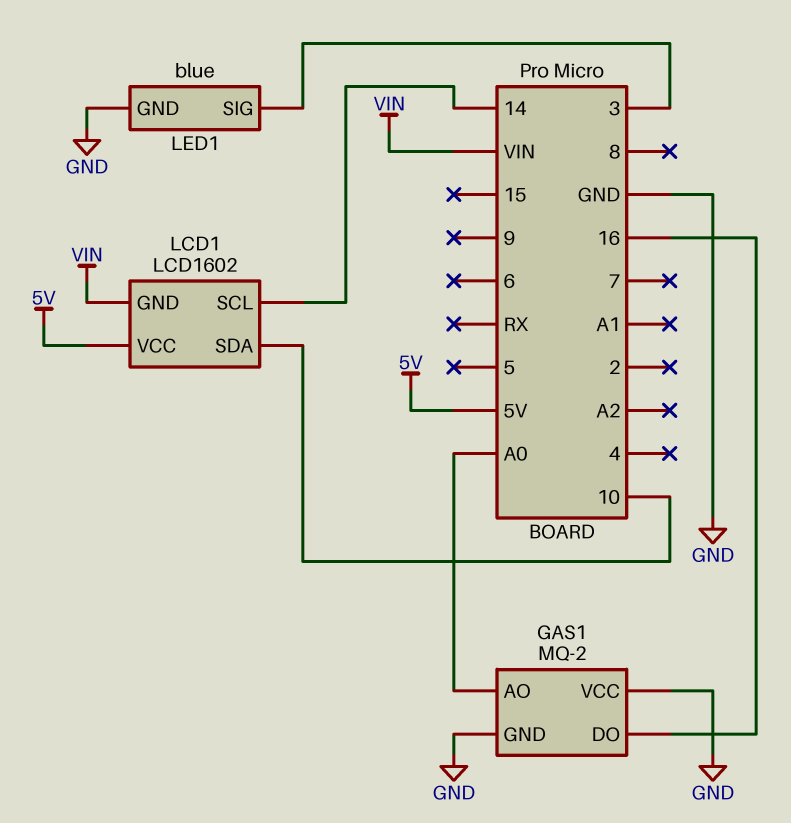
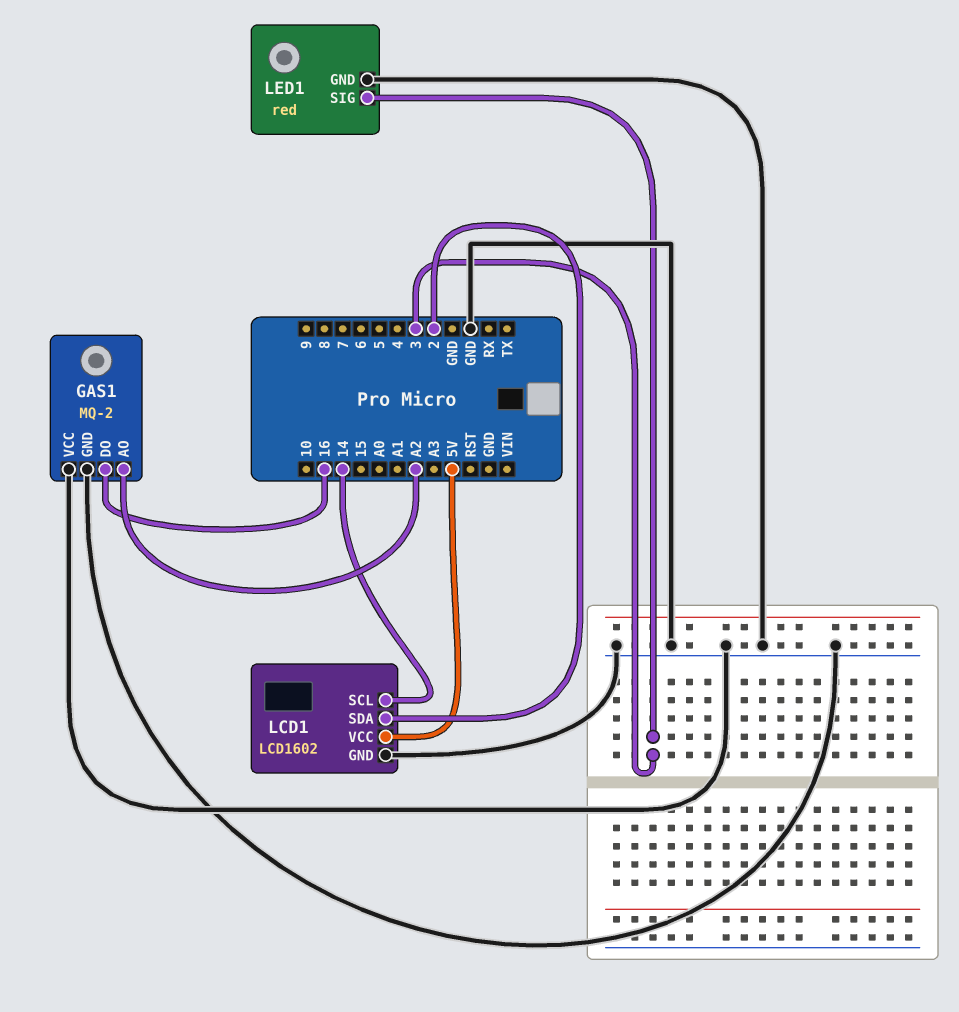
GAS1 pin AO: A0 -> A2
LCD1 pin GND: VIN -> GND
LCD1 pin SDA: 10 -> 2
LED1: blue -> red

